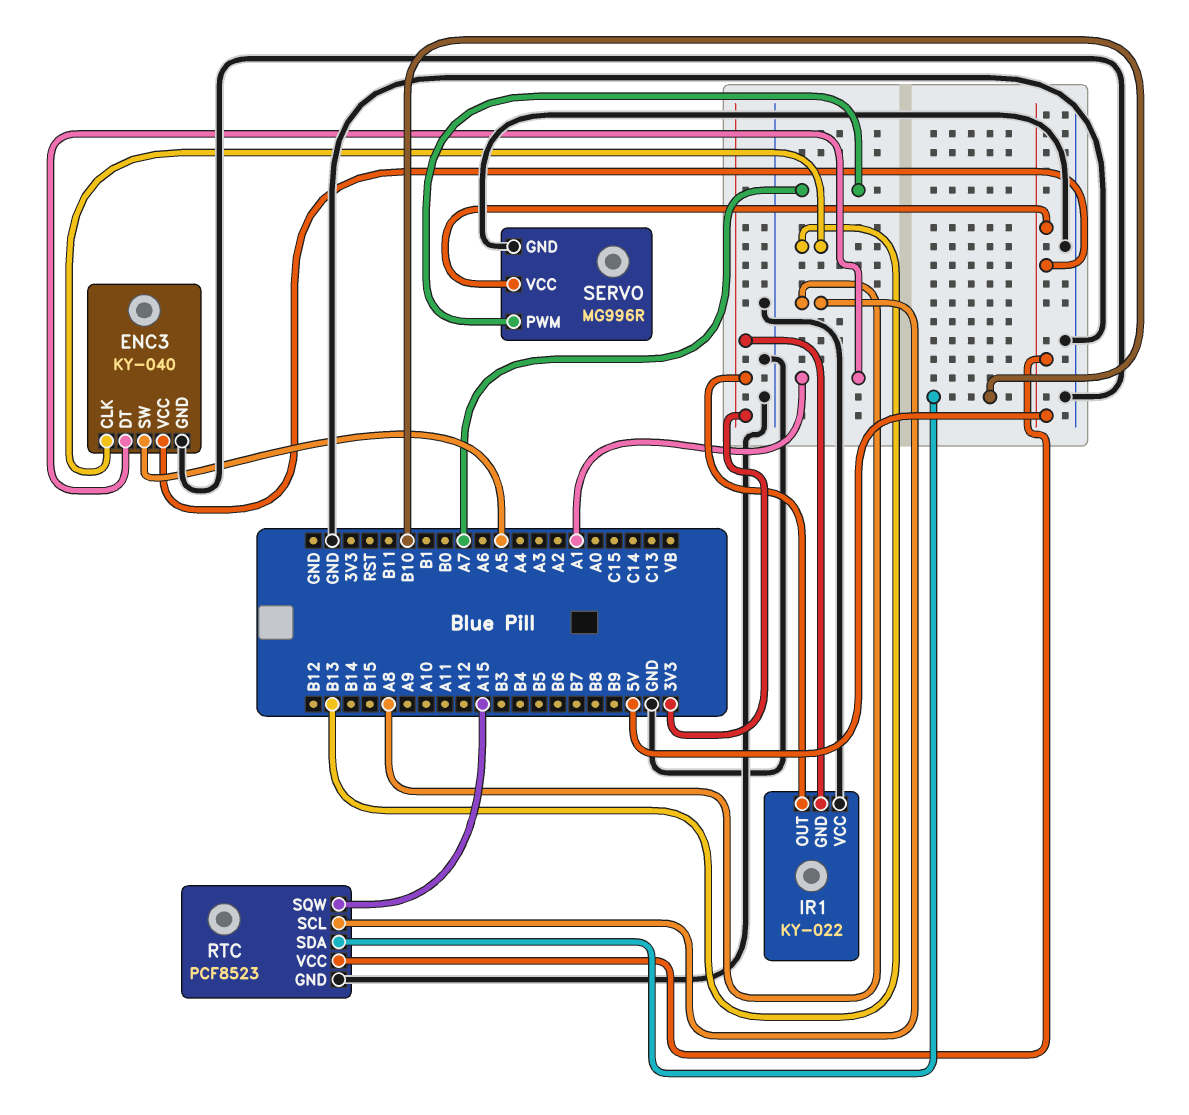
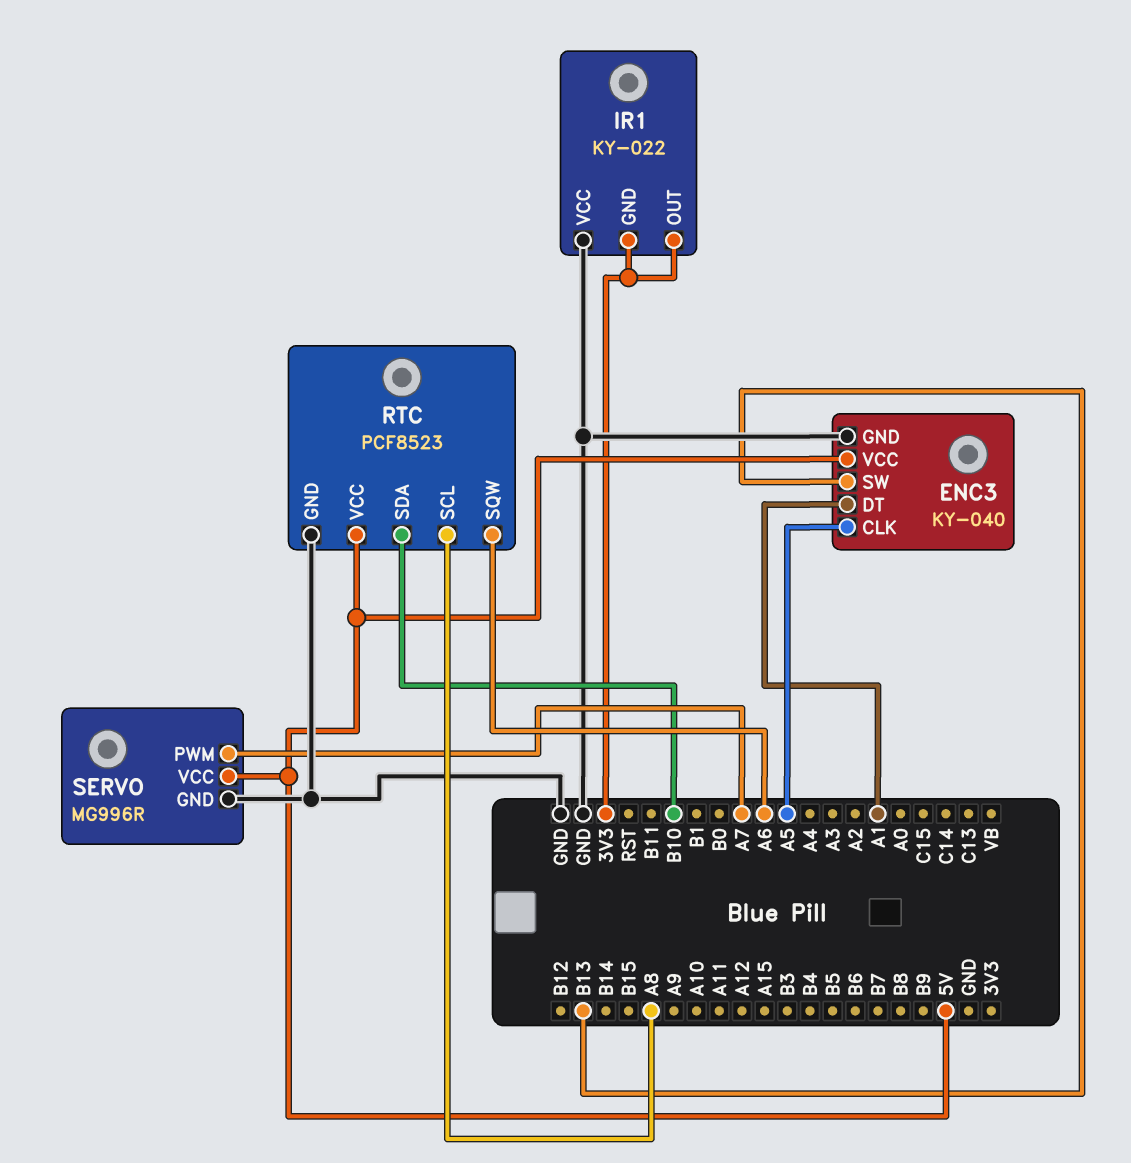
ENC3 pin CLK: B13 -> A5
ENC3 pin SW: A5 -> B13
RTC pin SQW: A15 -> A6

